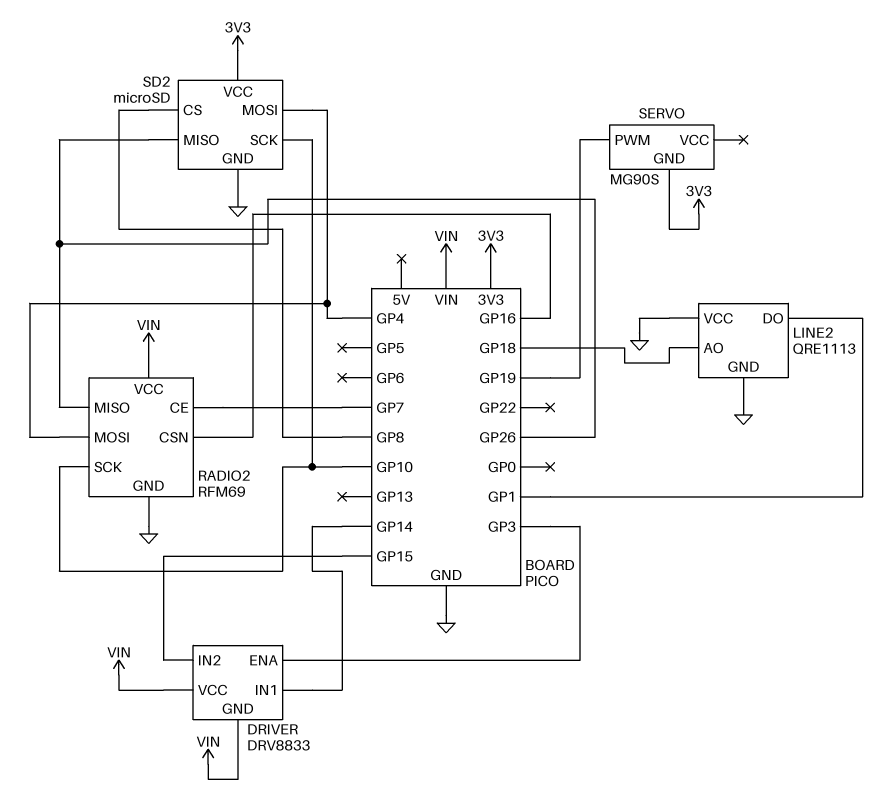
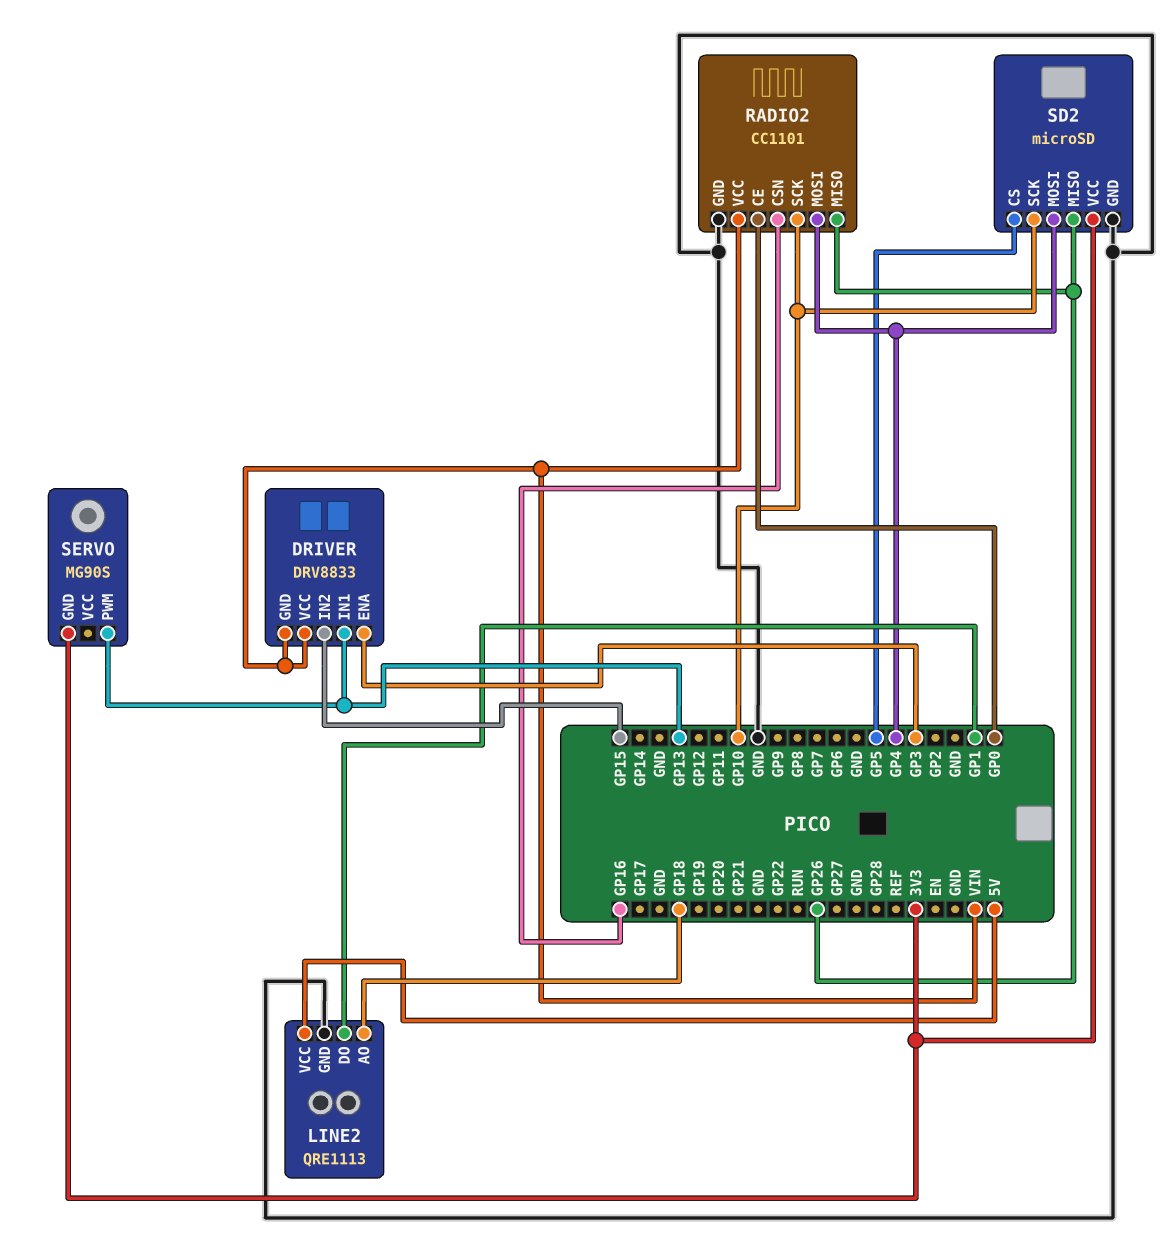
DRIVER pin IN1: GP14 -> GP13
LINE2 pin VCC: GND -> 5V
RADIO2: RFM69 -> CC1101
RADIO2 pin CE: GP7 -> GP0
SD2 pin CS: GP8 -> GP5
SERVO pin PWM: GP19 -> GP13

